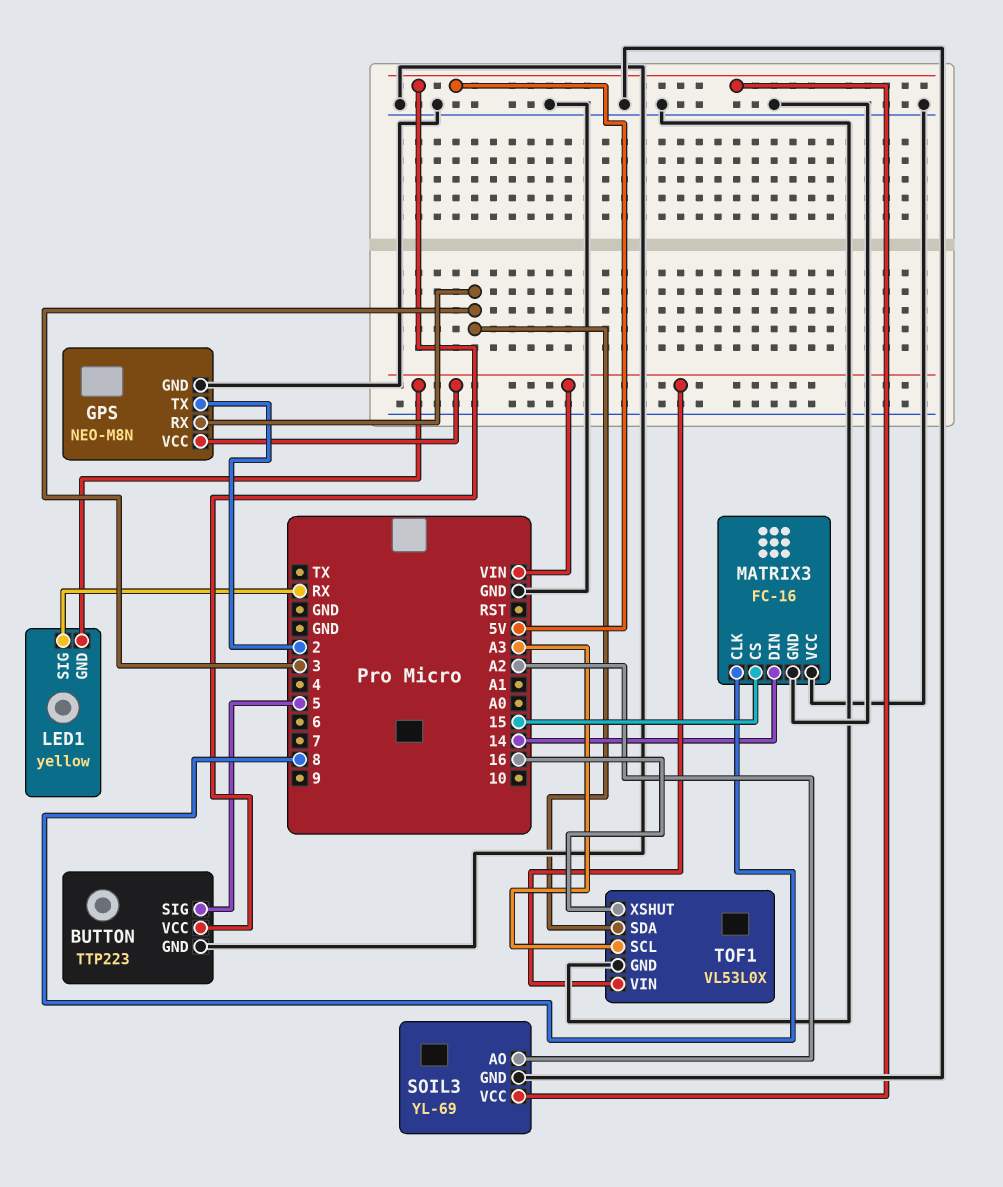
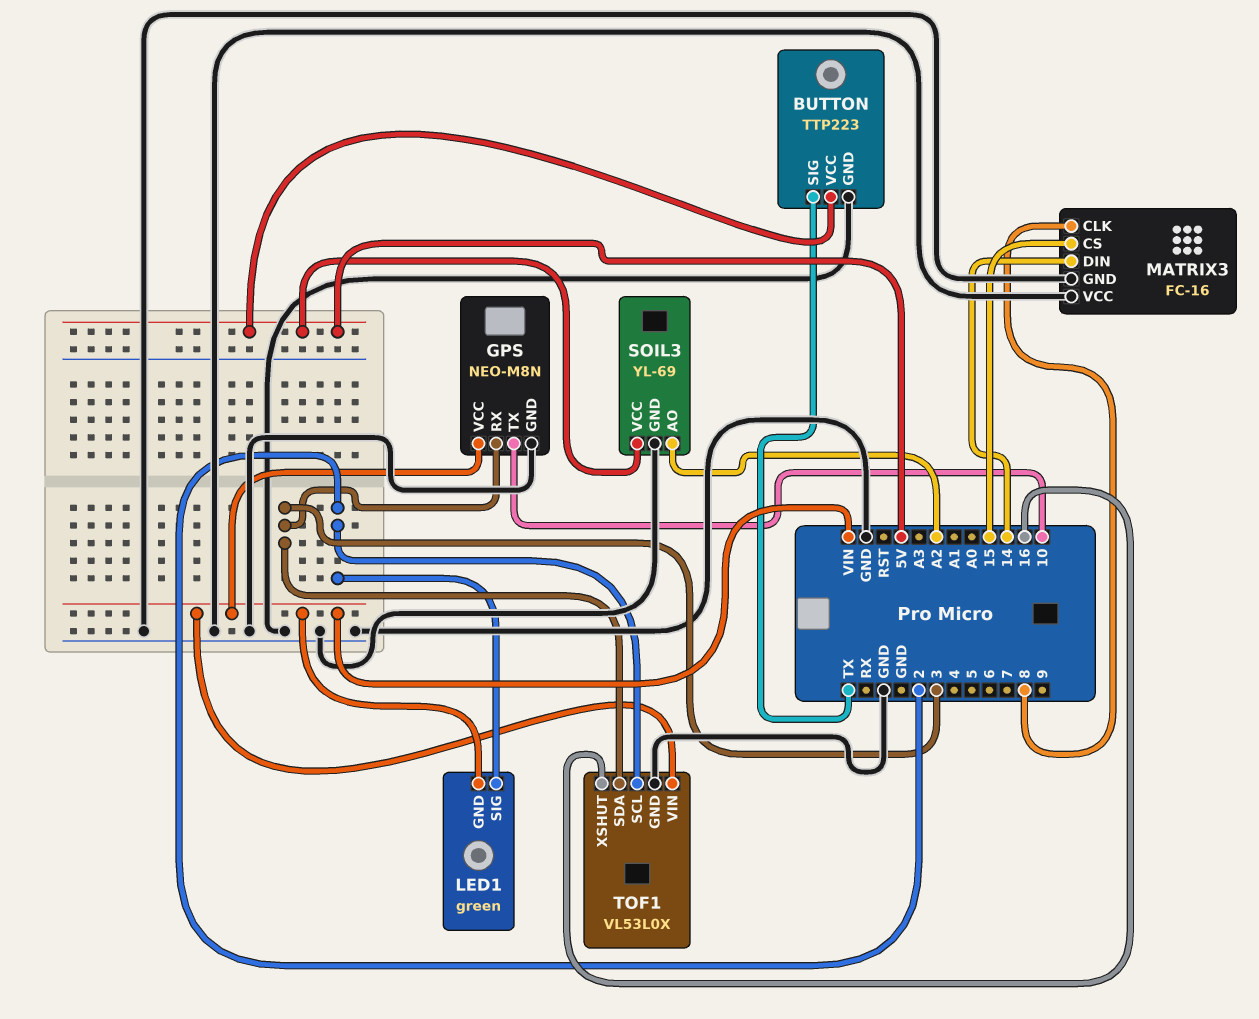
BUTTON pin SIG: 5 -> TX
GPS pin TX: 2 -> 10
LED1: yellow -> green
LED1 pin SIG: RX -> 2
TOF1 pin SCL: A3 -> 2

